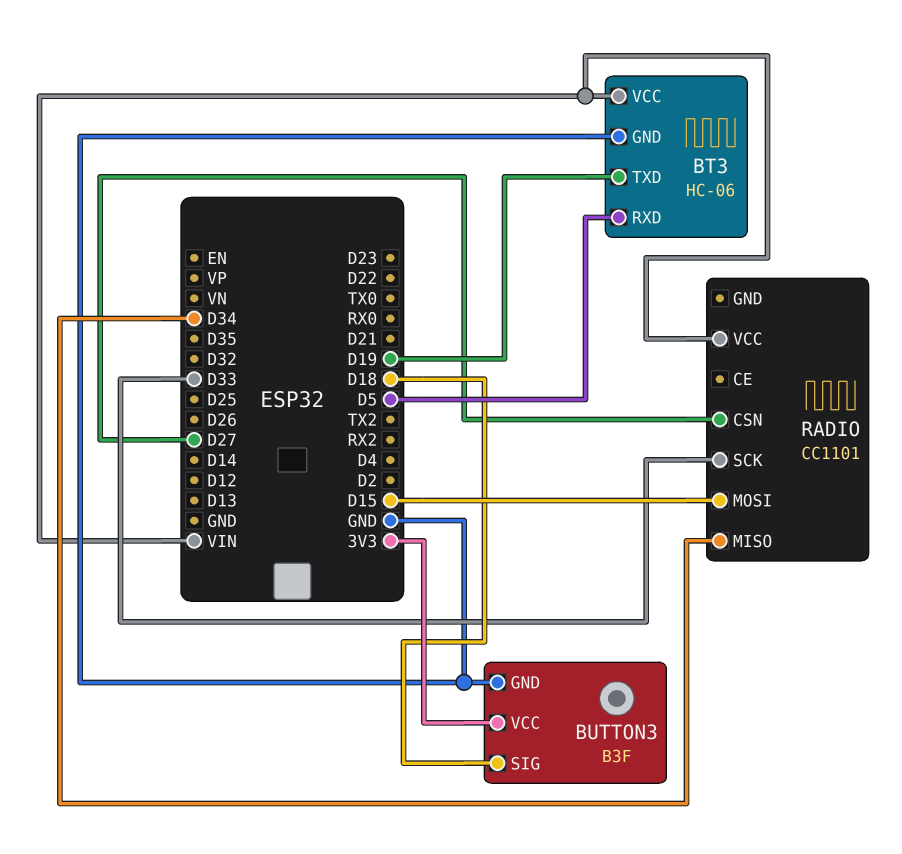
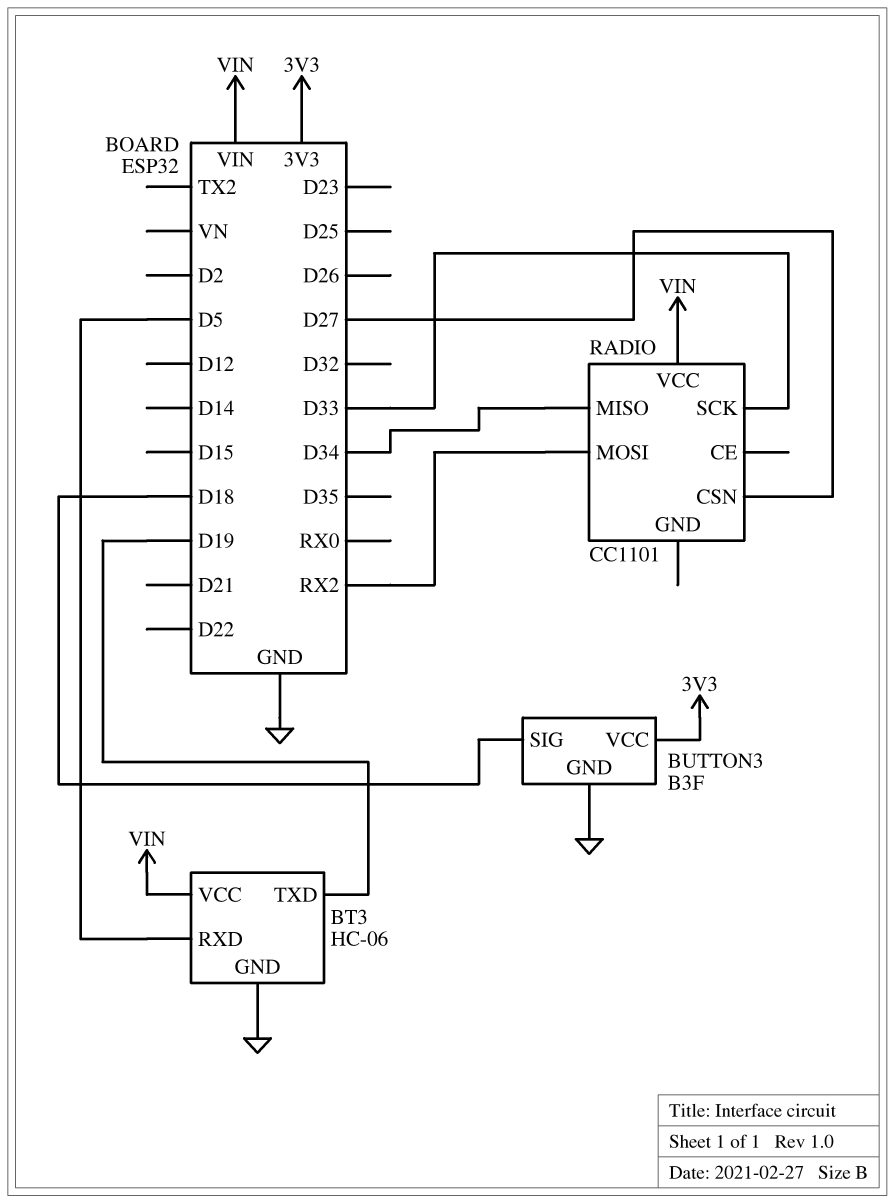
RADIO pin MOSI: D15 -> RX2

